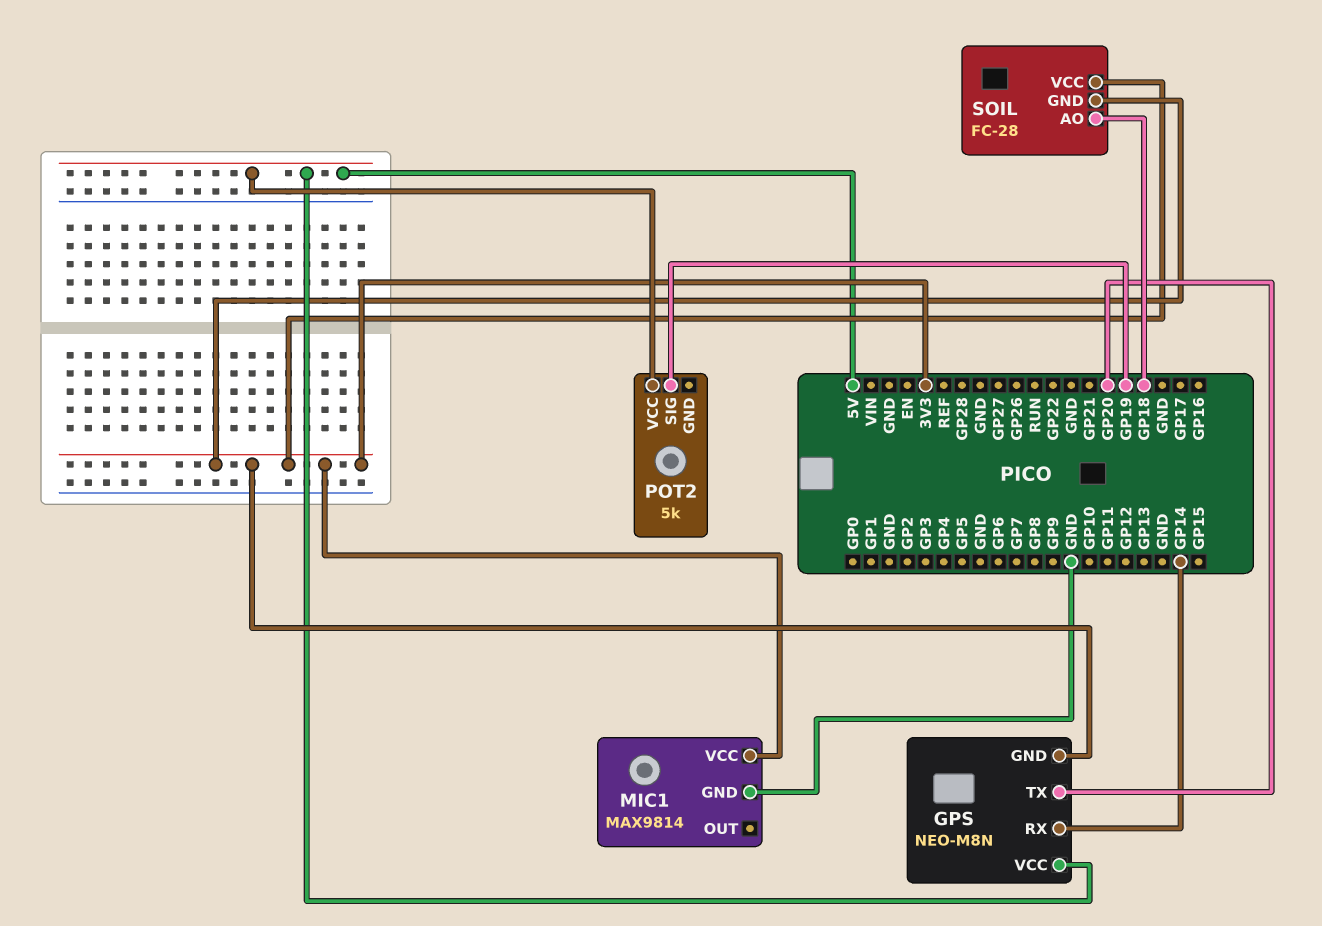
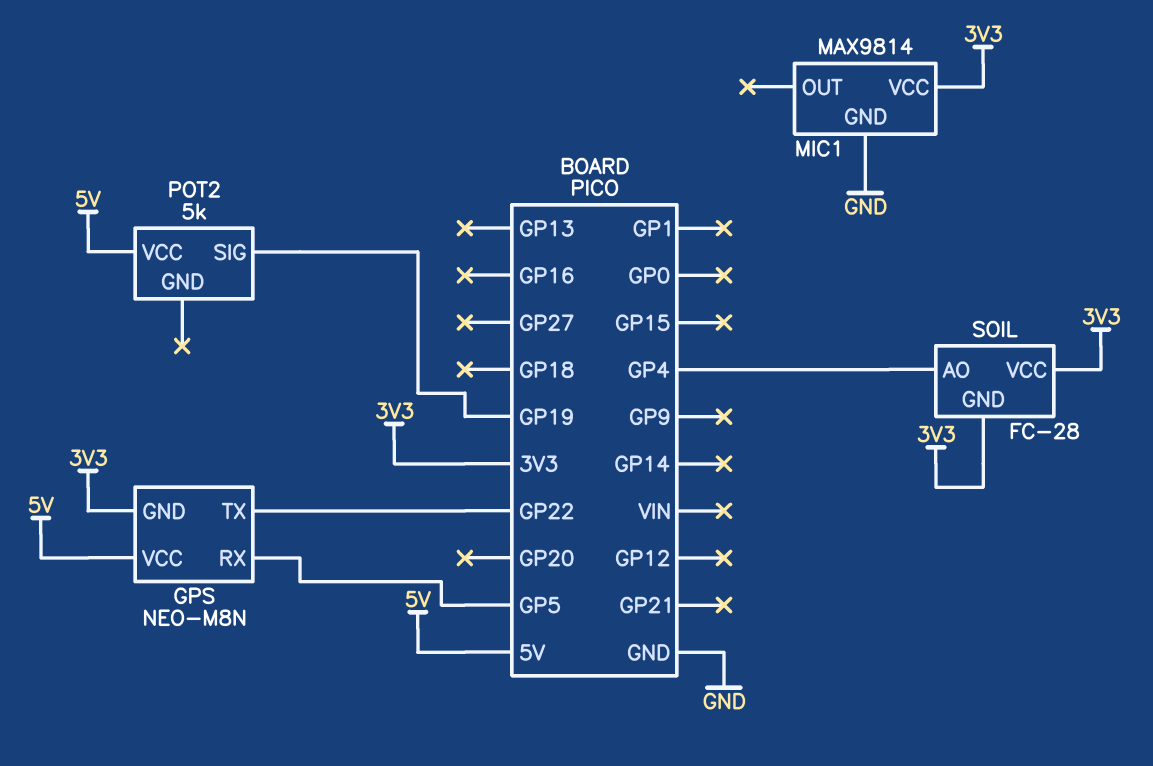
GPS pin RX: GP14 -> GP5
GPS pin TX: GP20 -> GP22
SOIL pin AO: GP18 -> GP4

